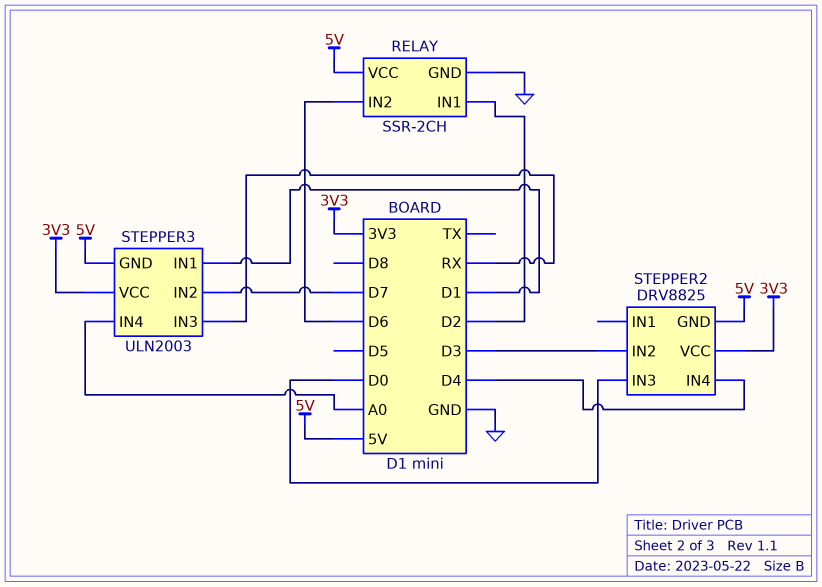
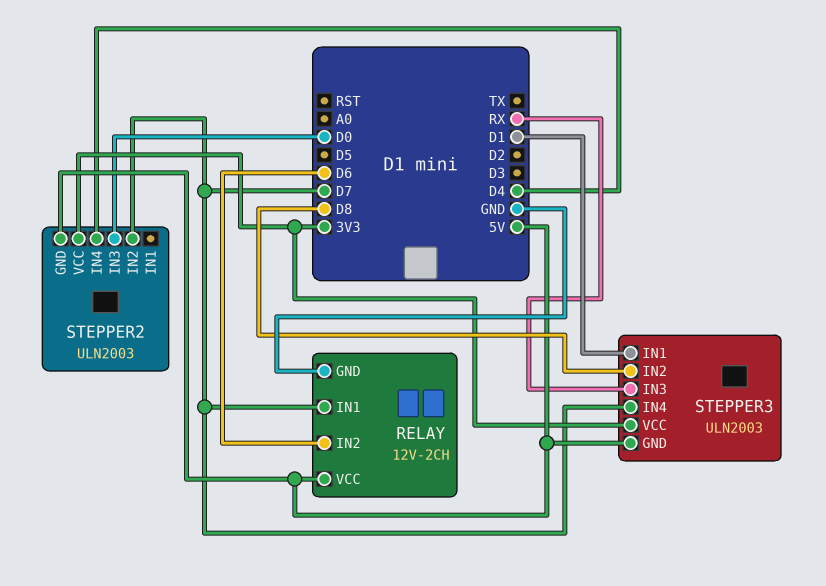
RELAY: SSR-2CH -> 12V-2CH
RELAY pin IN1: D2 -> D7
STEPPER2: DRV8825 -> ULN2003
STEPPER2 pin IN2: D3 -> D7
STEPPER3 pin IN2: D7 -> D8
STEPPER3 pin IN4: A0 -> D7

